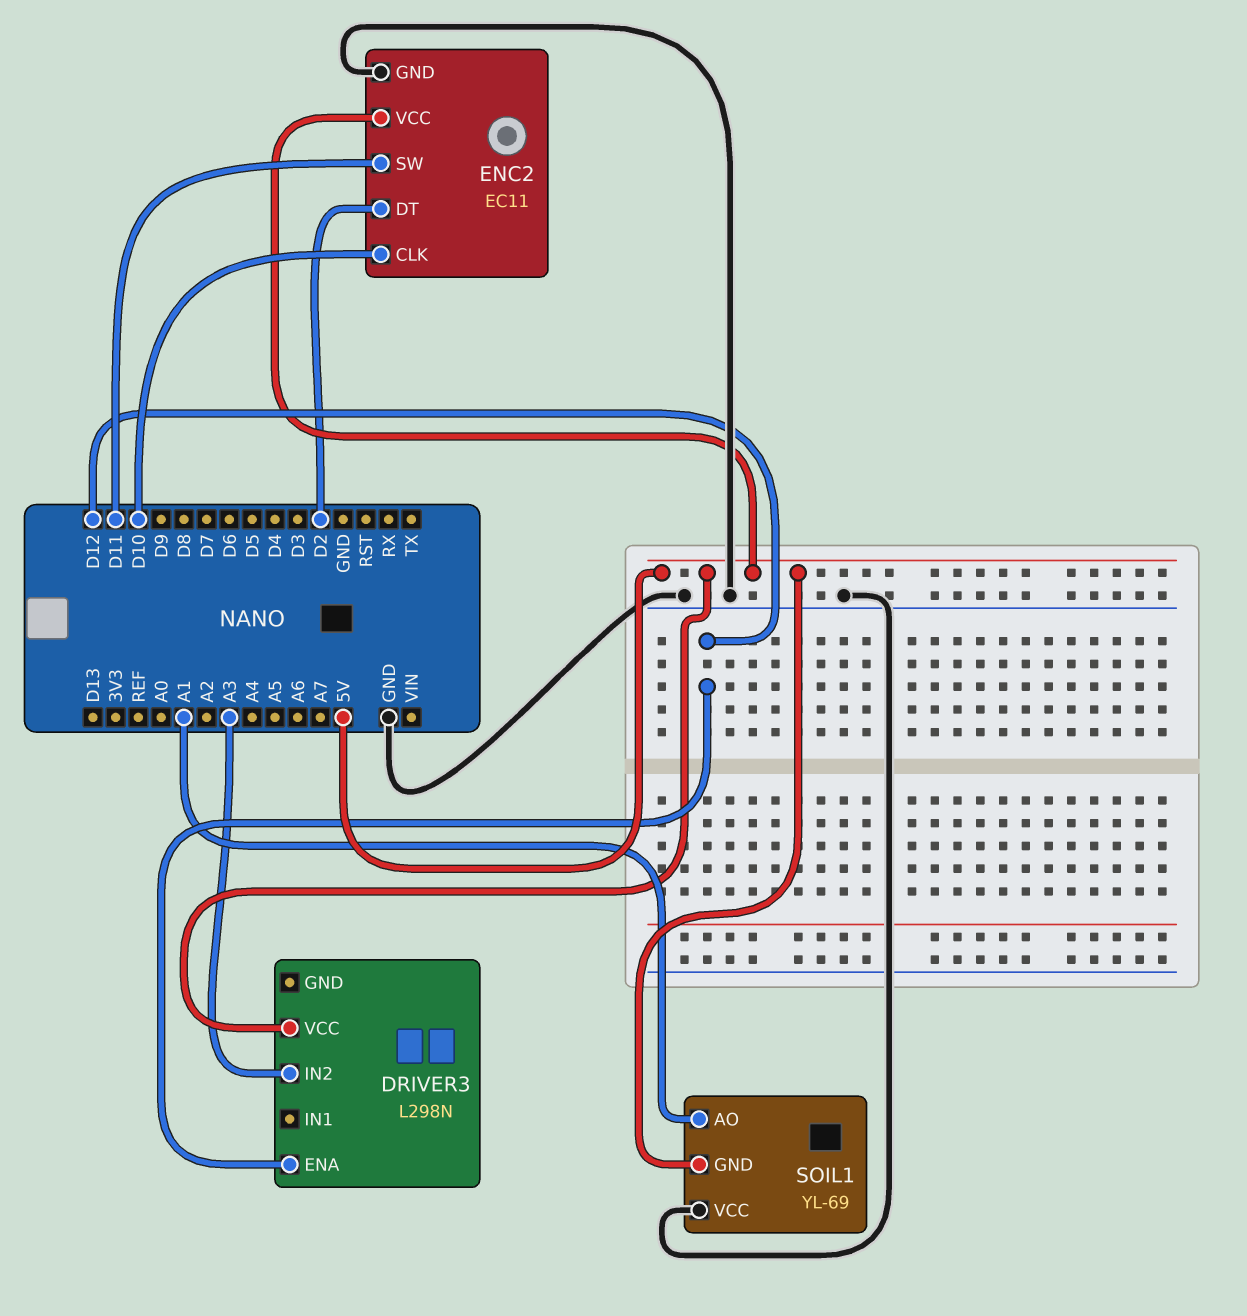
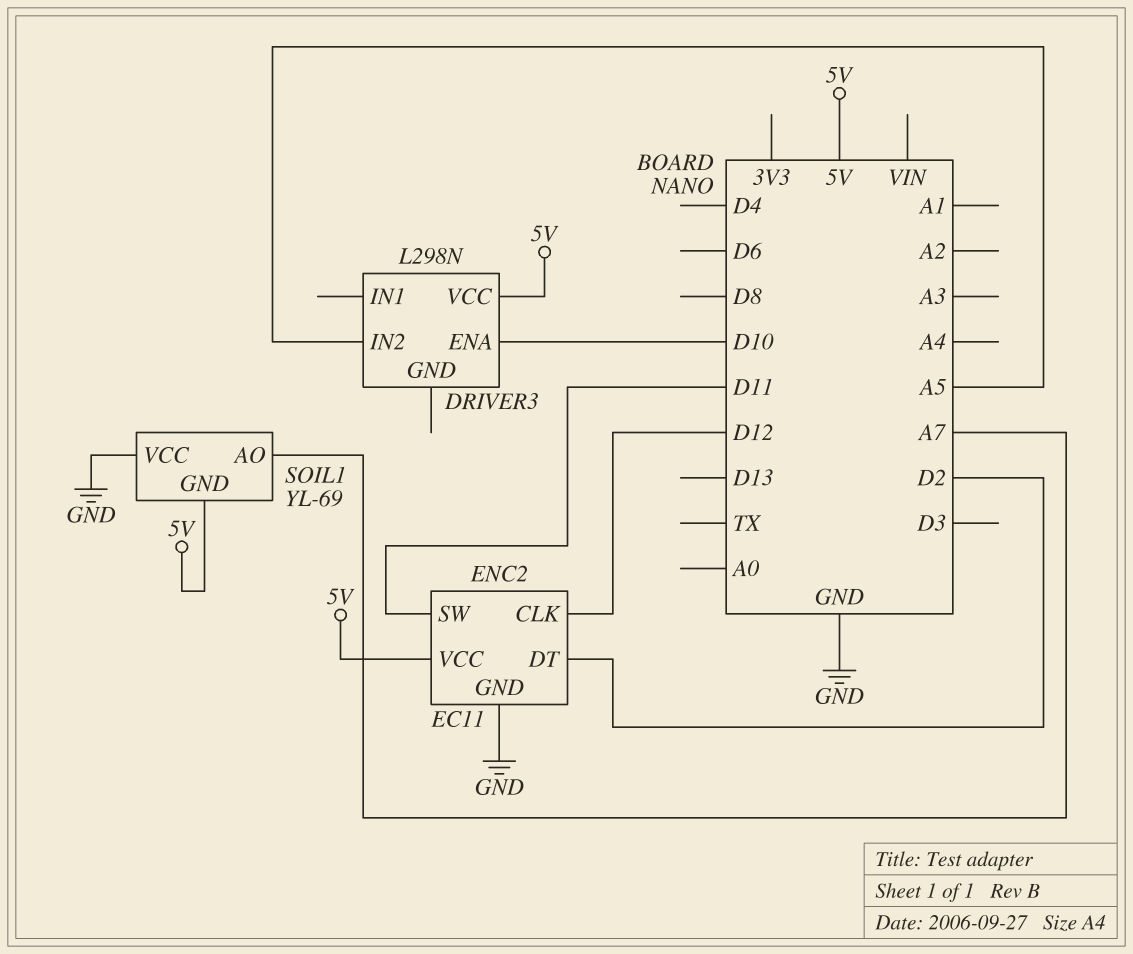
DRIVER3 pin ENA: D12 -> D10
DRIVER3 pin IN2: A3 -> A5
ENC2 pin CLK: D10 -> D12
SOIL1 pin AO: A1 -> A7

